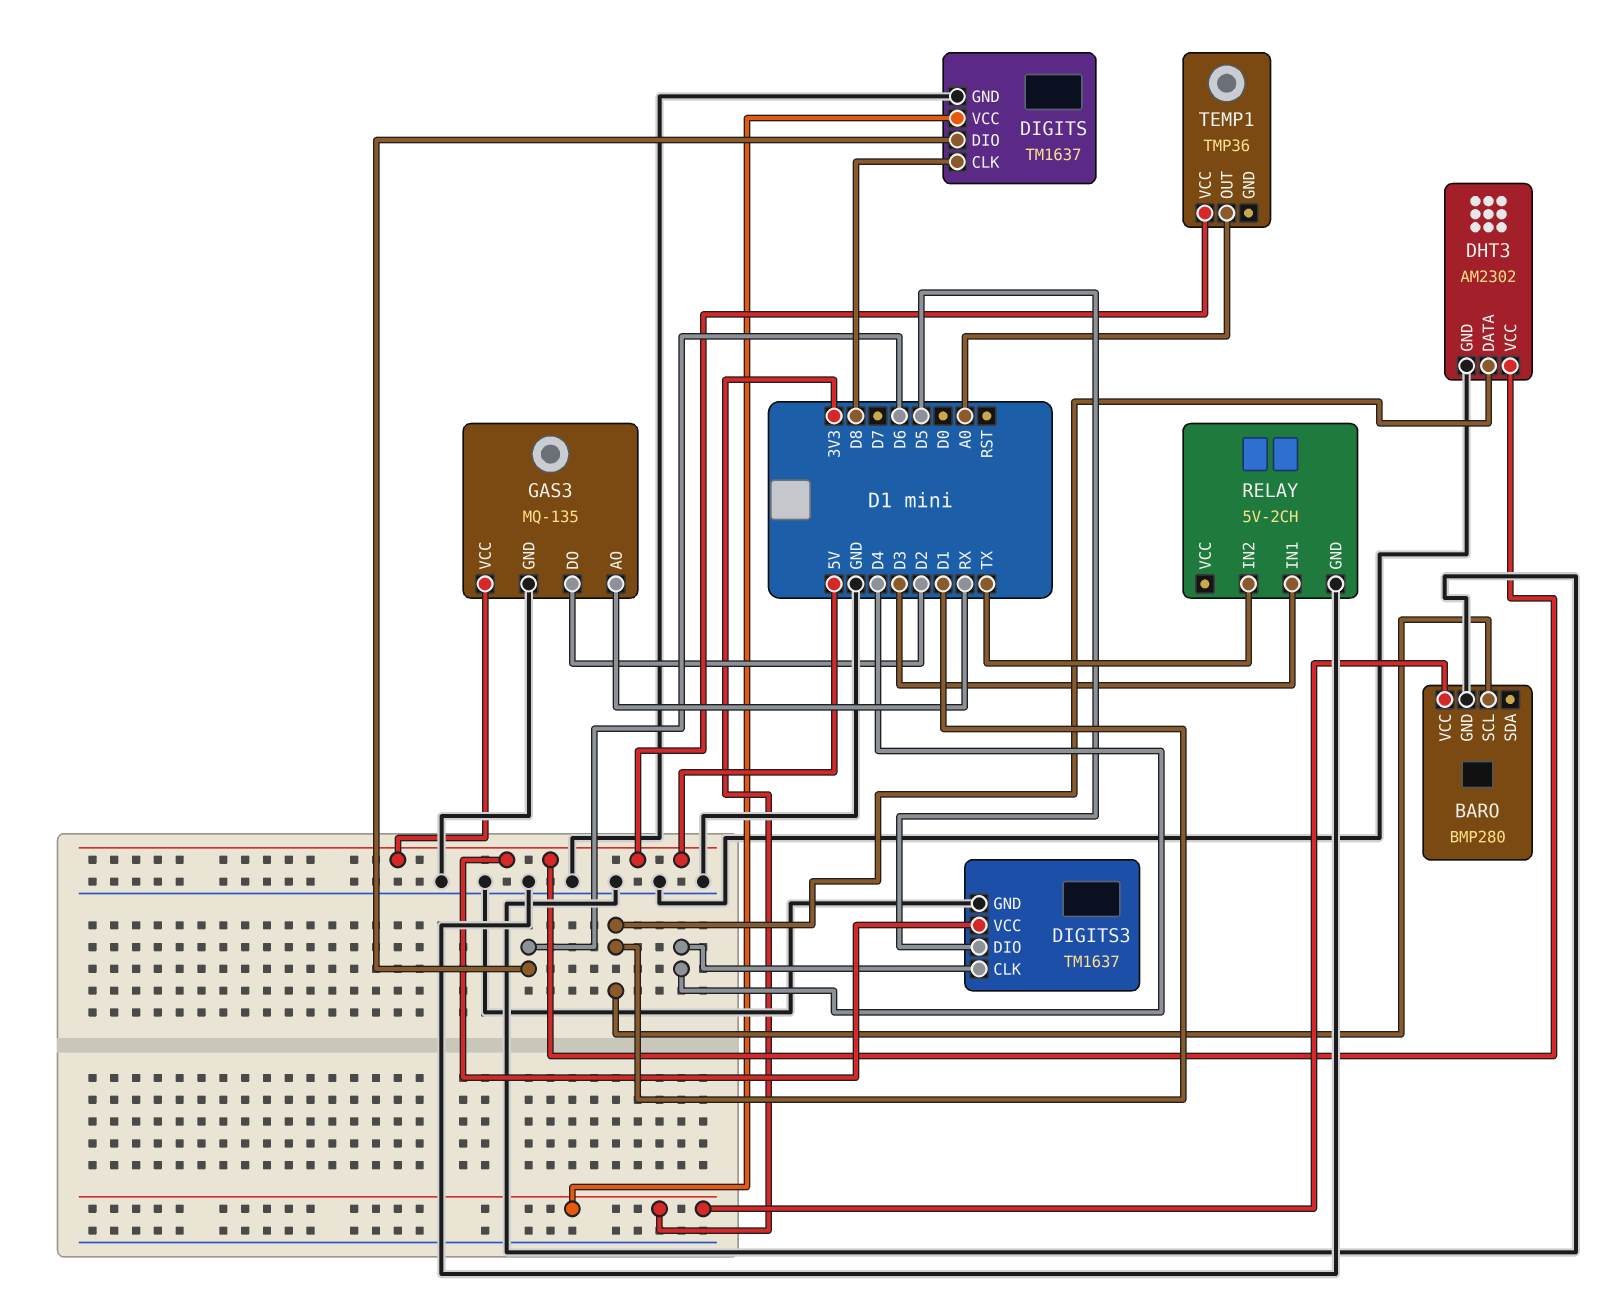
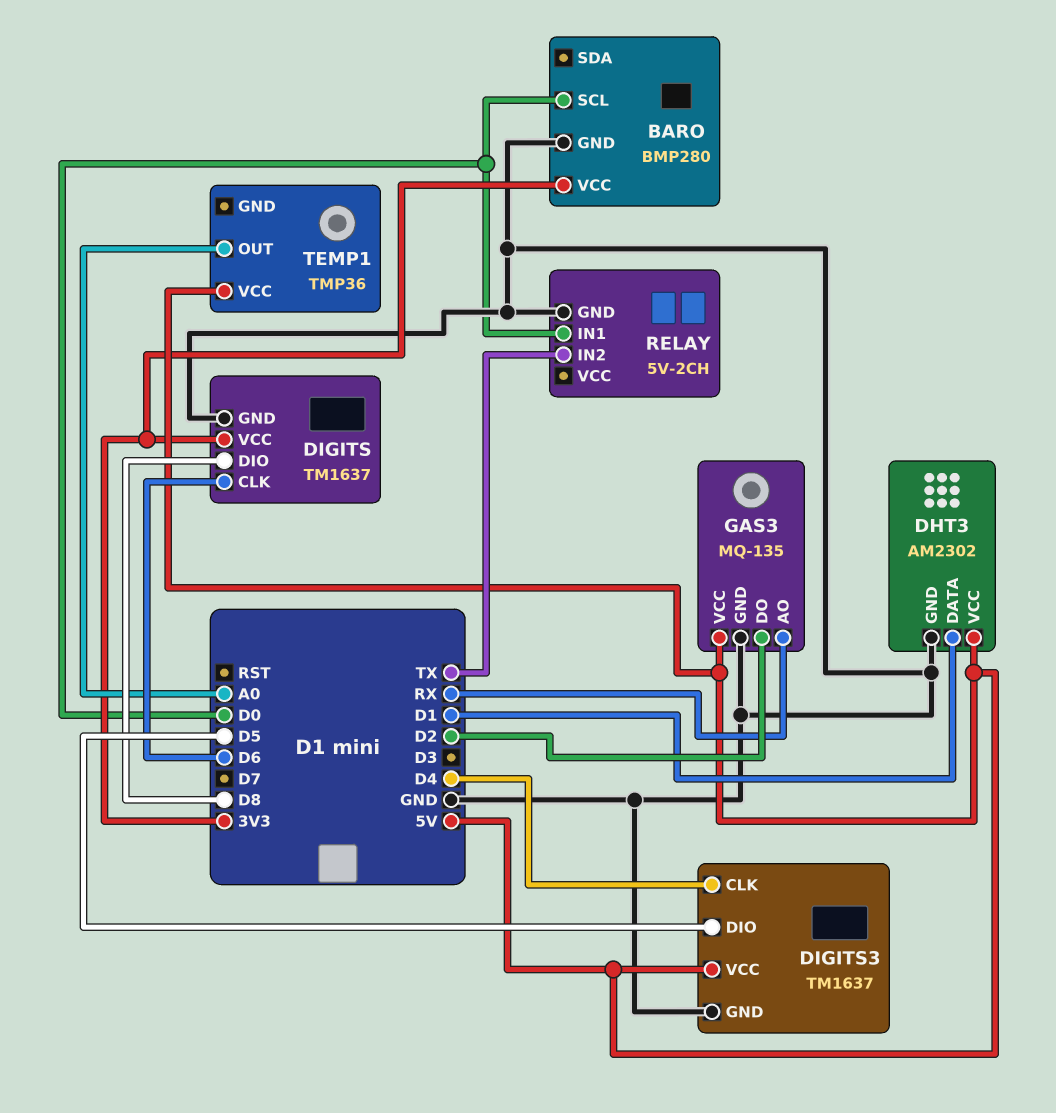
BARO pin SCL: D1 -> D0
DIGITS pin CLK: D8 -> D6
DIGITS pin DIO: D6 -> D8
RELAY pin IN1: D3 -> D0

